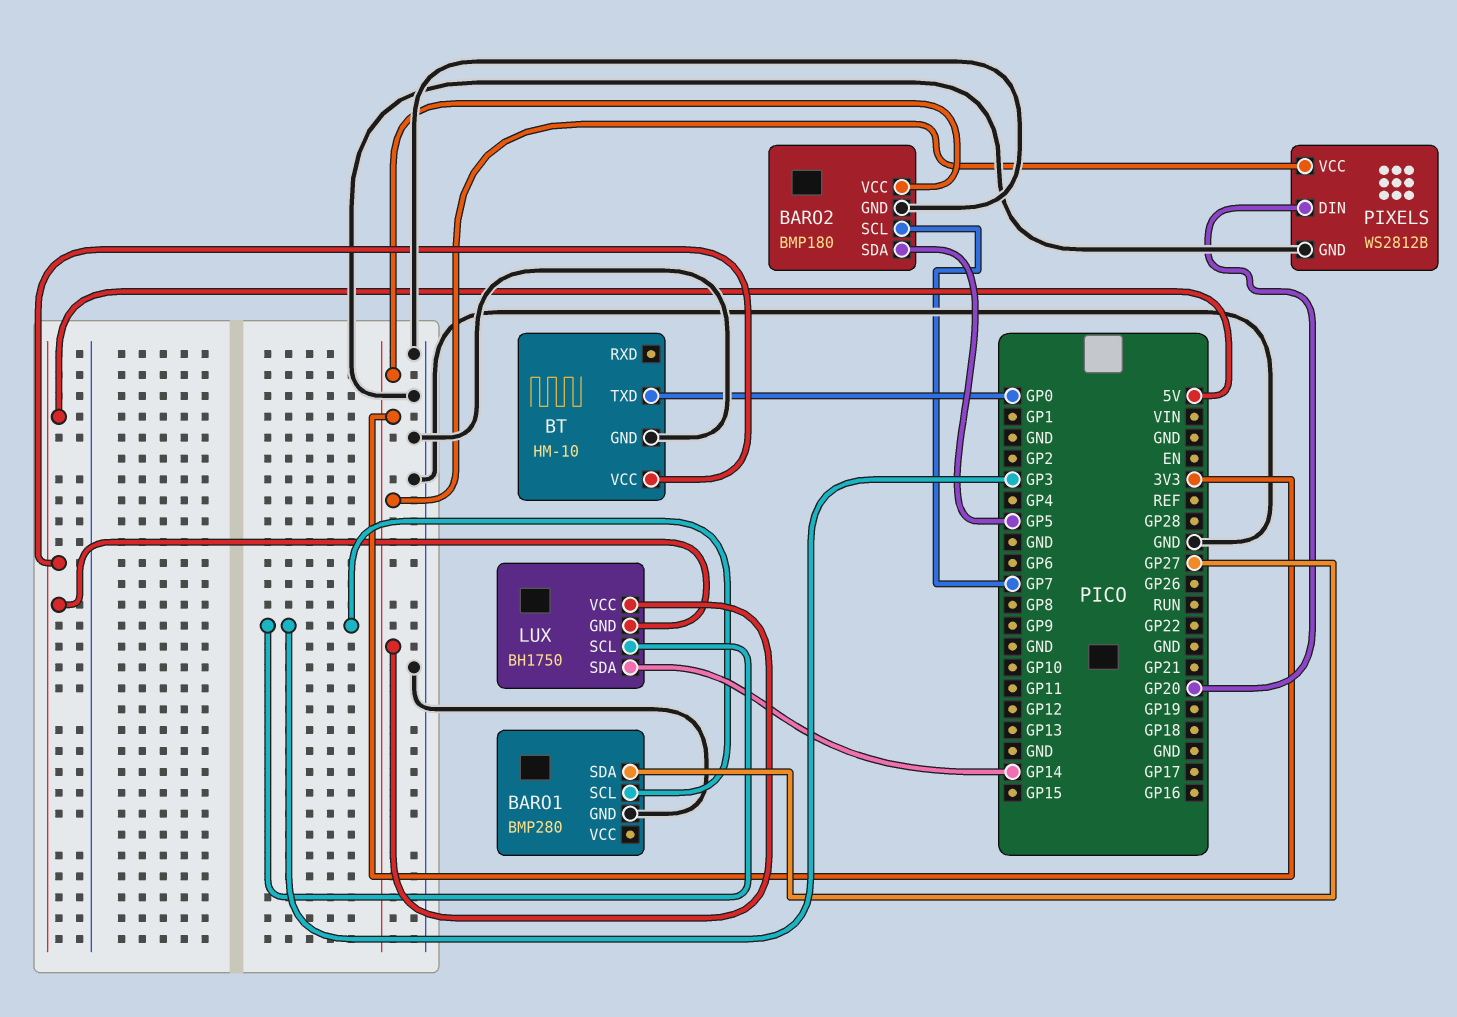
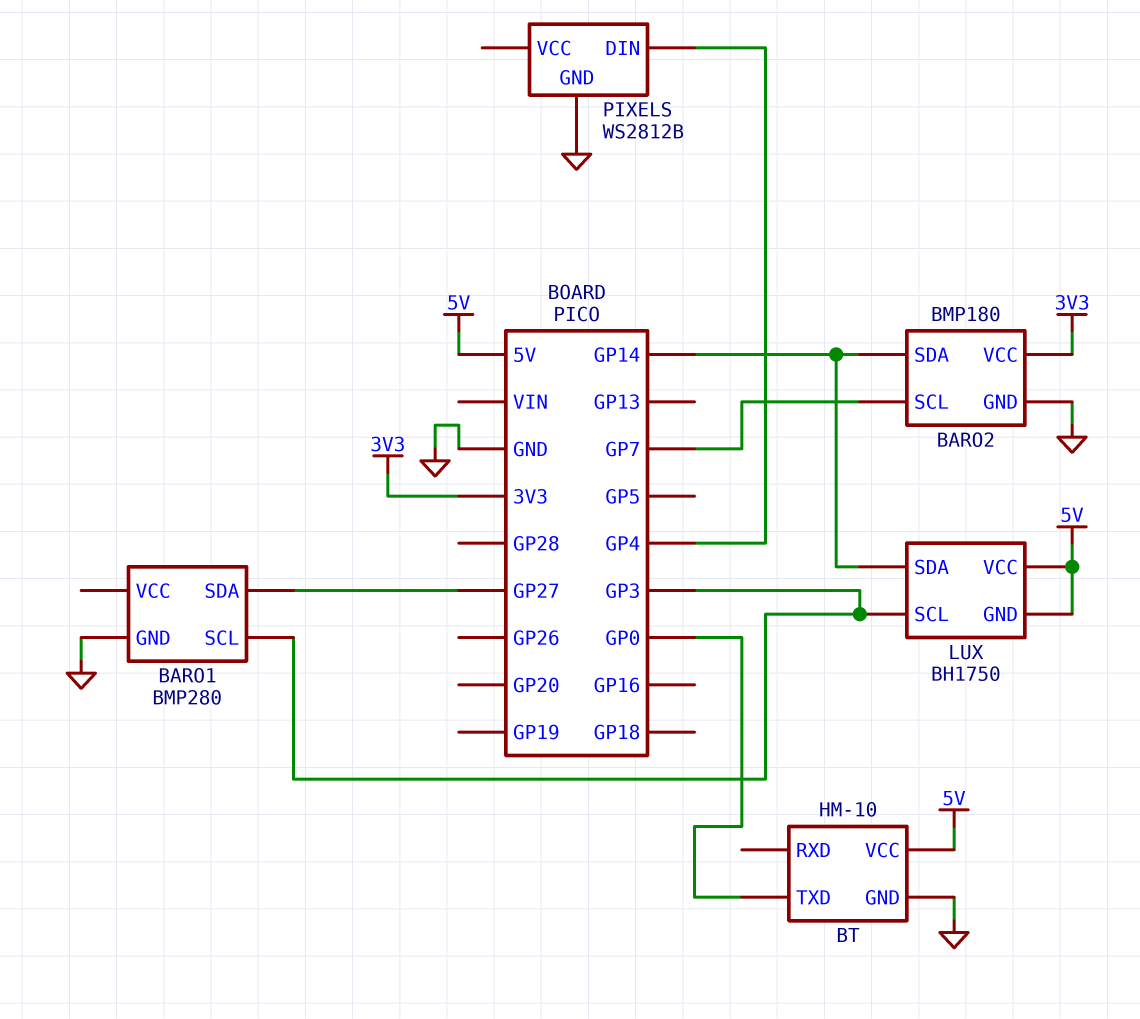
BARO2 pin SDA: GP5 -> GP14
LUX pin VCC: 3V3 -> 5V
PIXELS pin DIN: GP20 -> GP4
PIXELS pin VCC: 3V3 -> none

